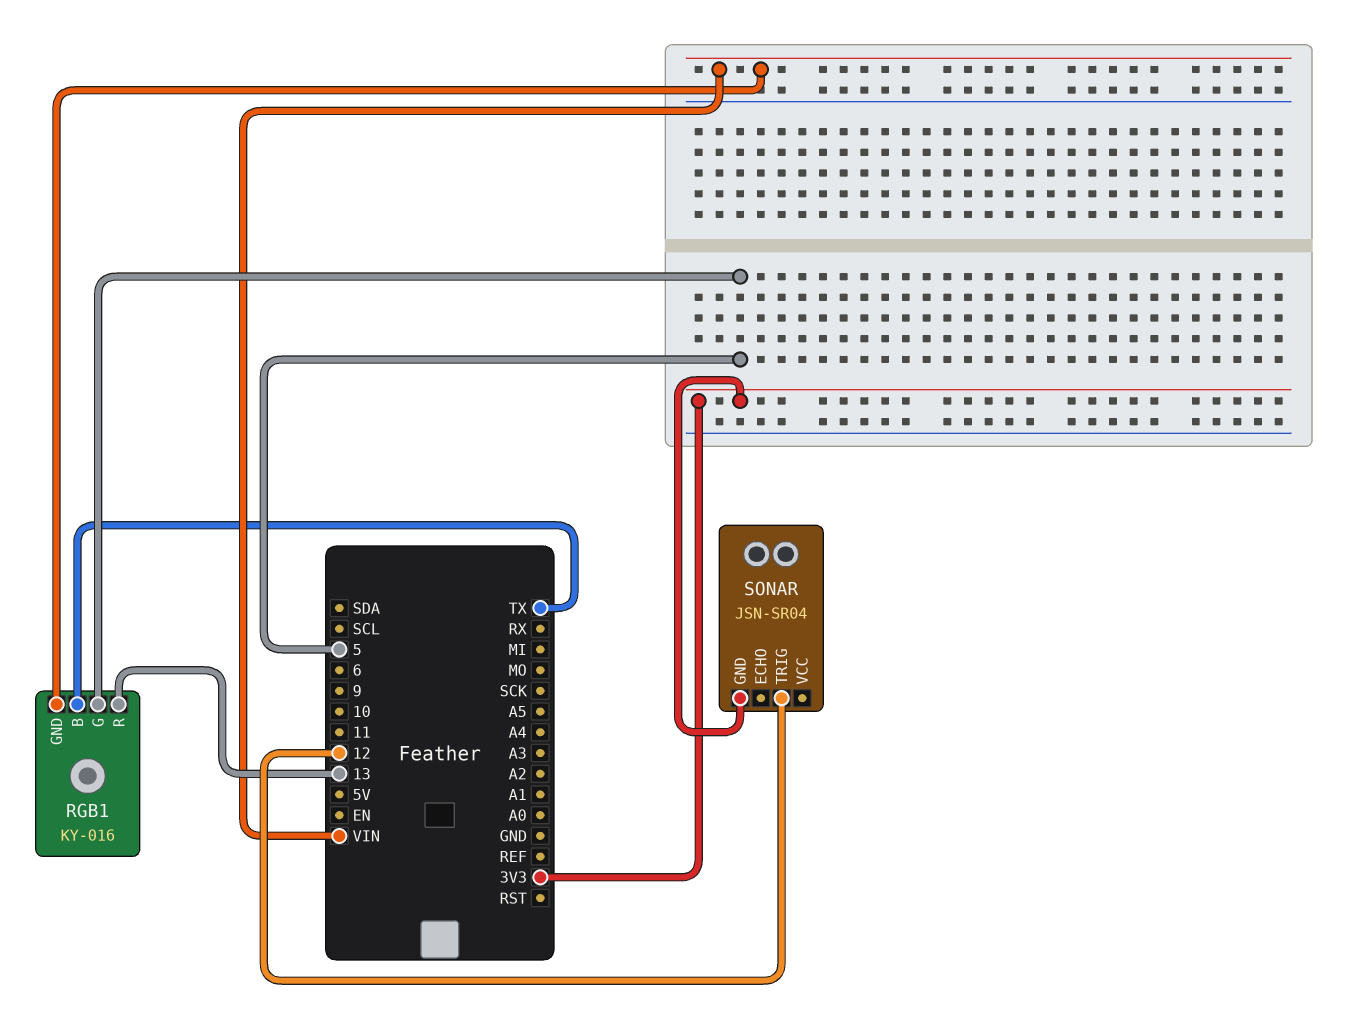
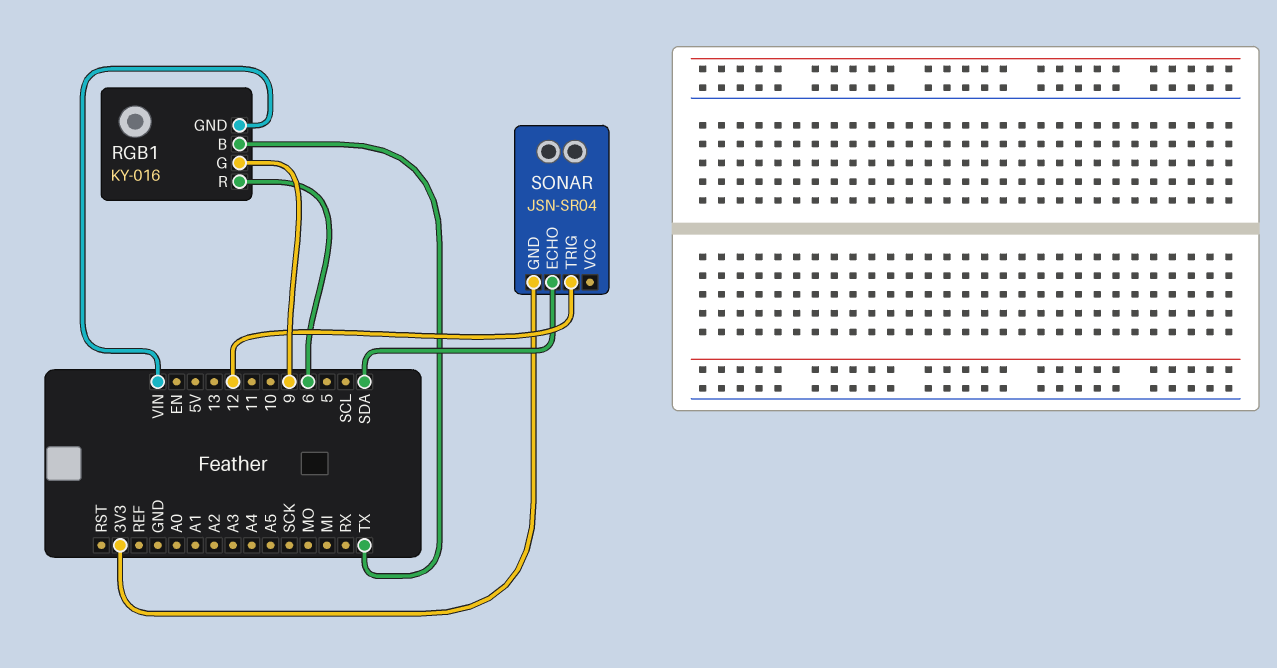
RGB1 pin G: 5 -> 9
RGB1 pin R: 13 -> 6
SONAR pin ECHO: none -> SDA

